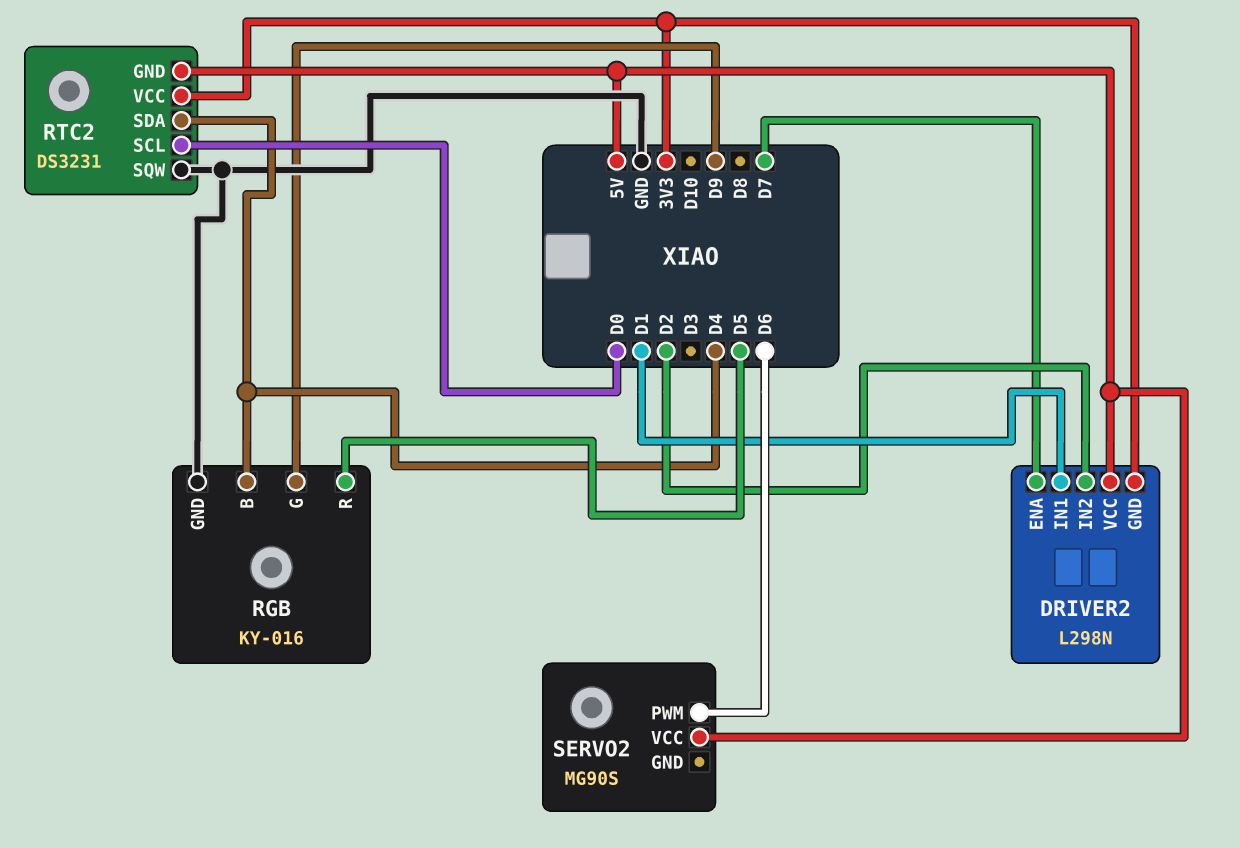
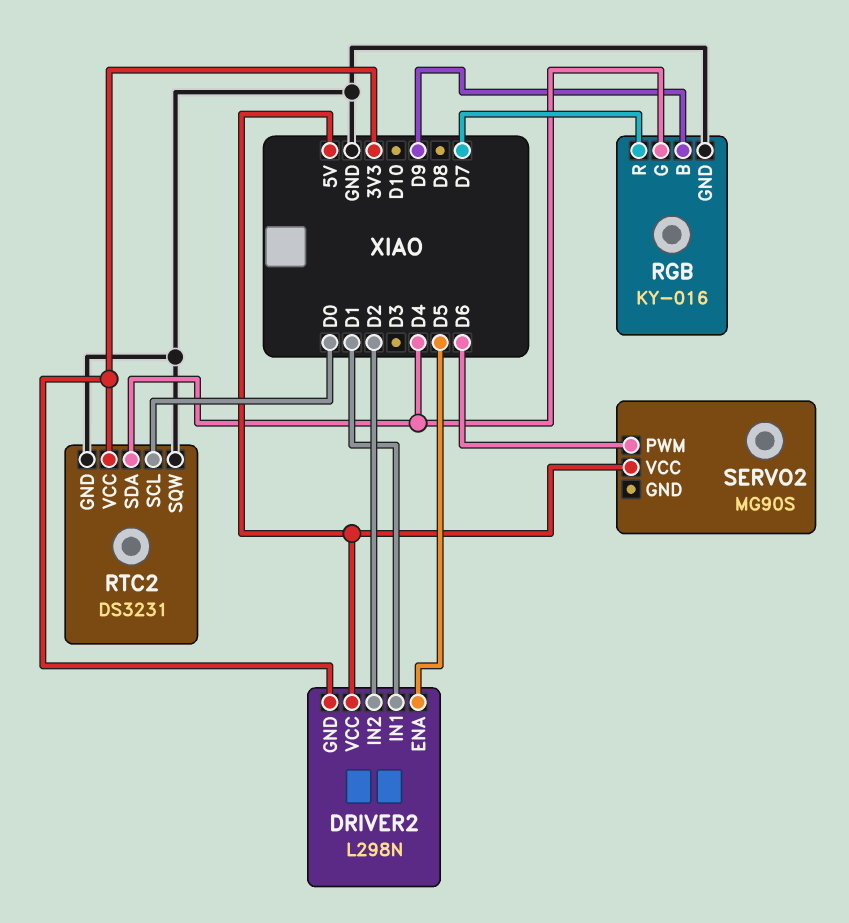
DRIVER2 pin ENA: D7 -> D5
RGB pin B: D4 -> D9
RGB pin G: D9 -> D4
RGB pin R: D5 -> D7
RTC2 pin GND: 5V -> GND

